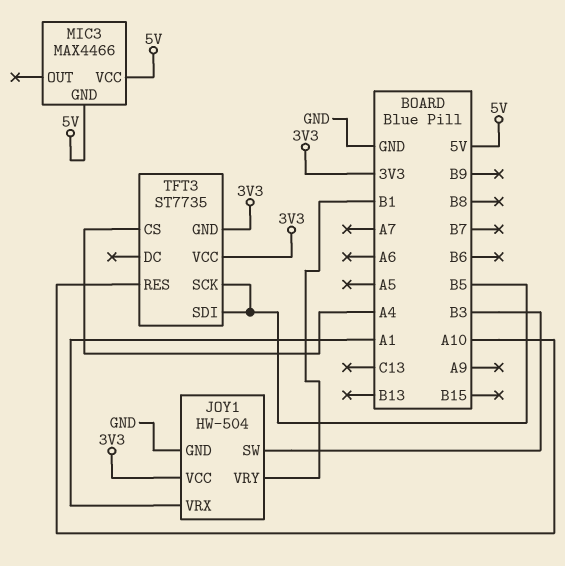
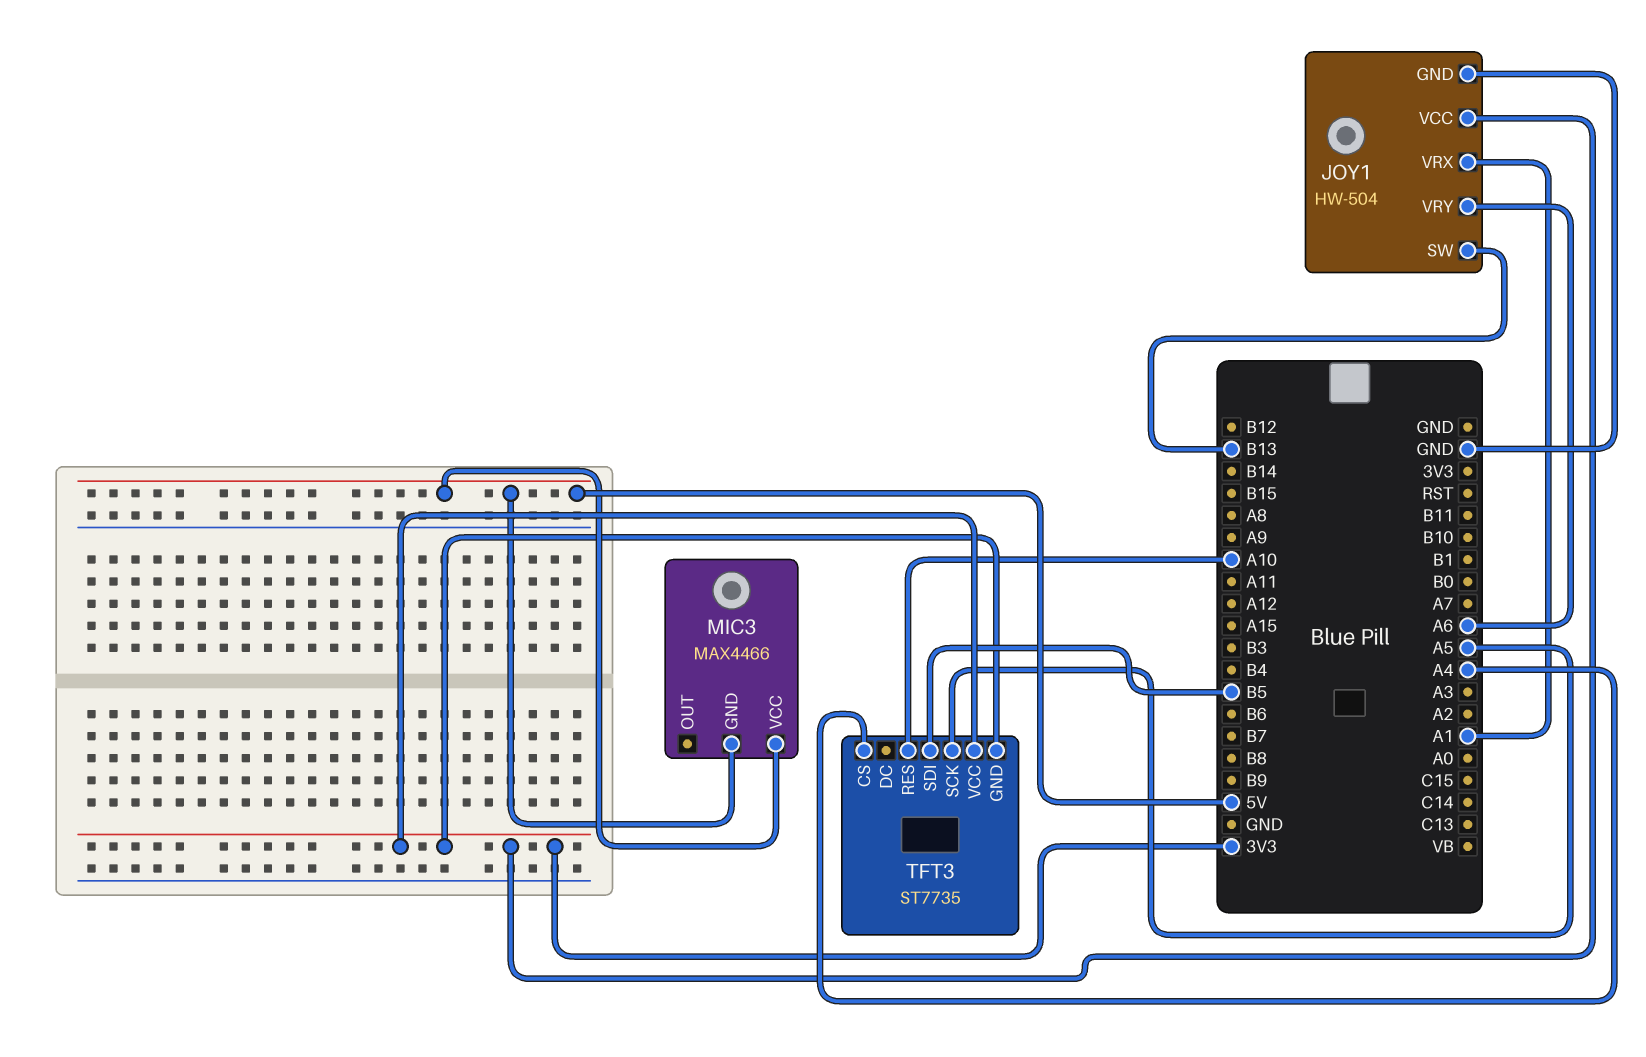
JOY1 pin SW: B3 -> B13
JOY1 pin VRY: B1 -> A6
TFT3 pin SCK: B5 -> A5

